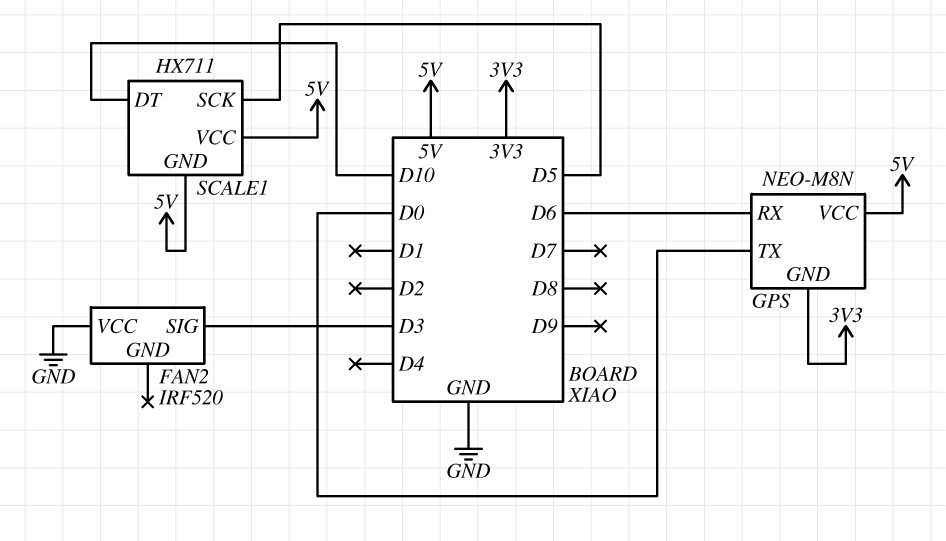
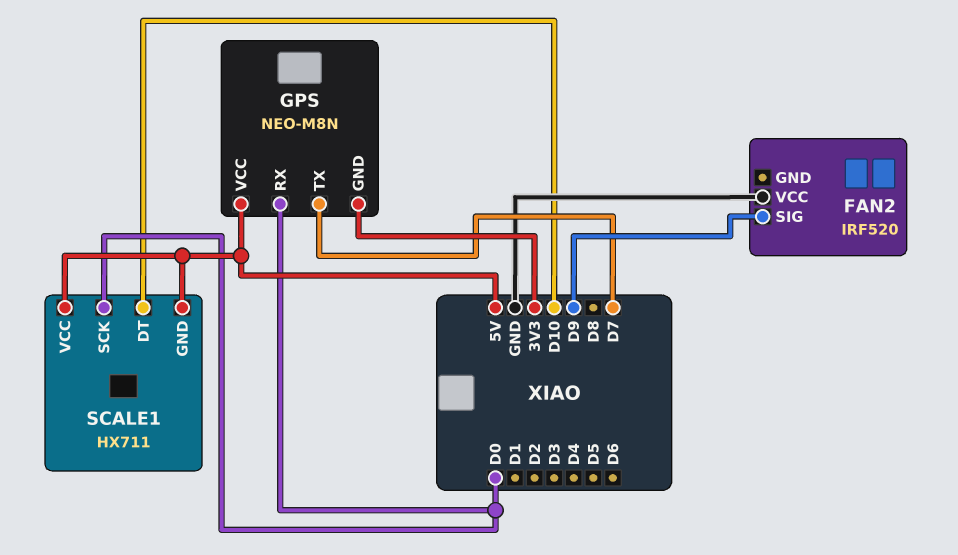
FAN2 pin SIG: D3 -> D9
GPS pin RX: D6 -> D0
GPS pin TX: D0 -> D7
SCALE1 pin SCK: D5 -> D0

